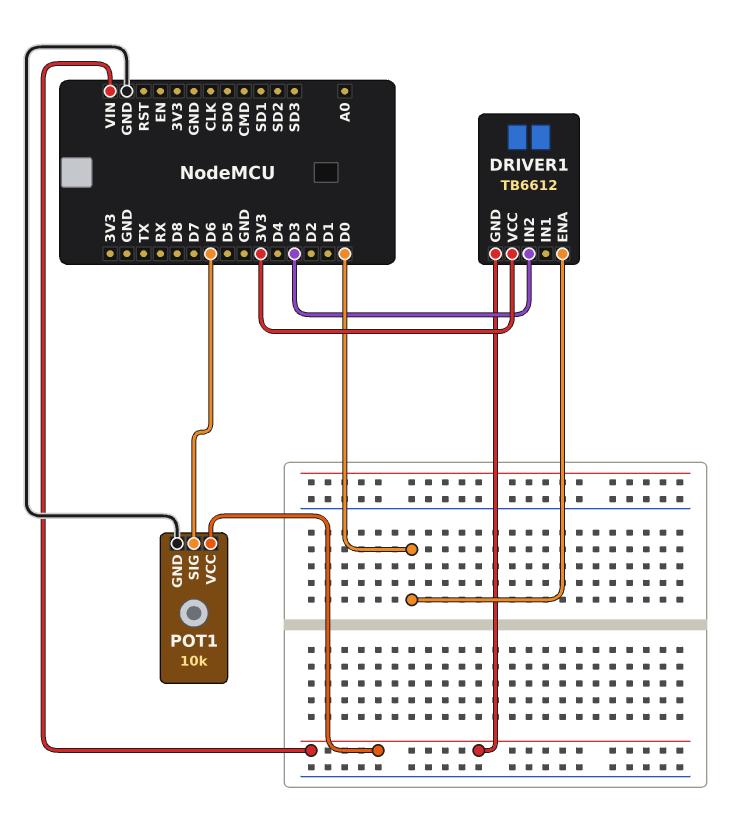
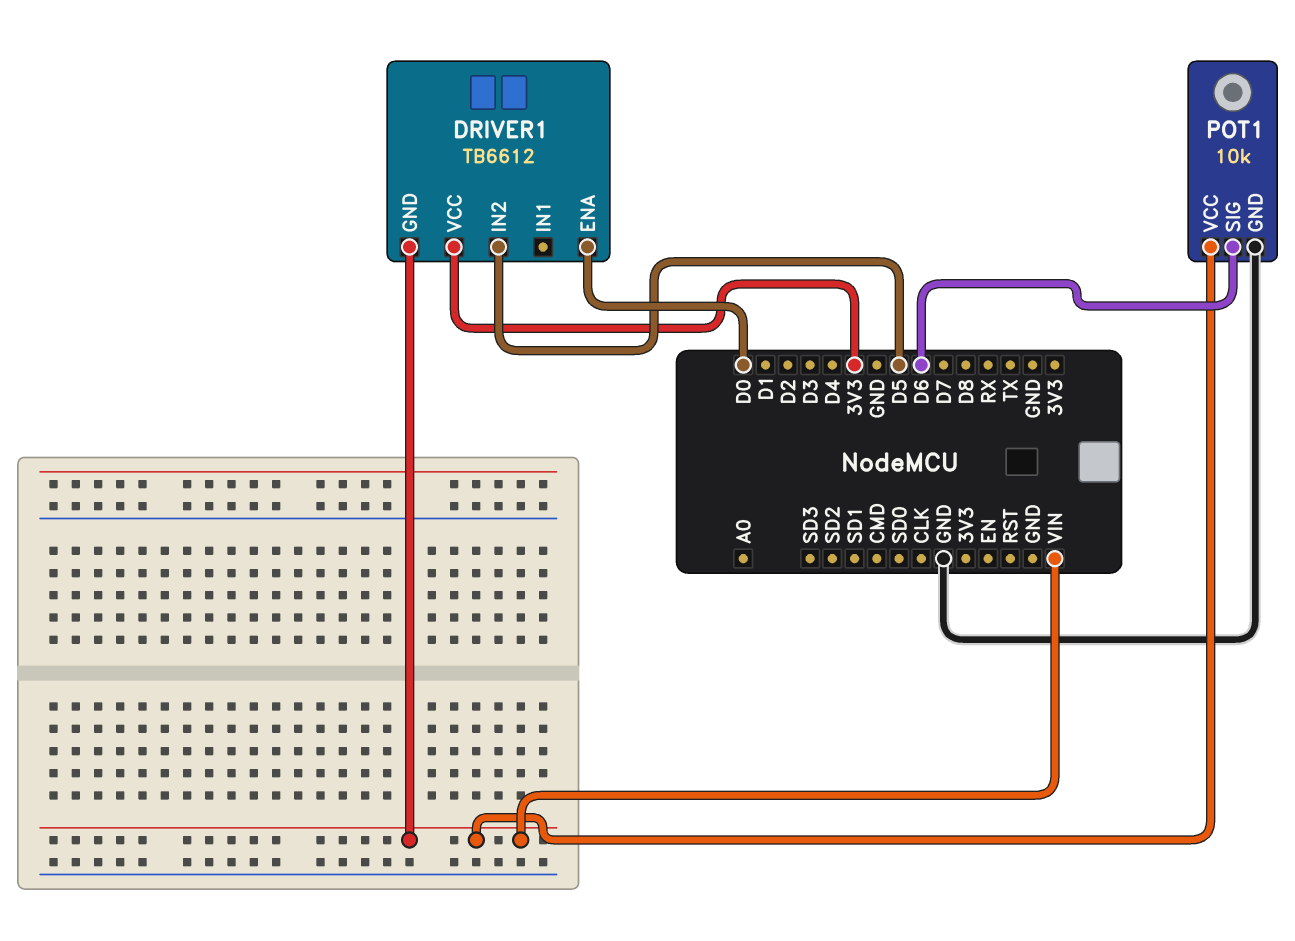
DRIVER1 pin IN2: D3 -> D5

